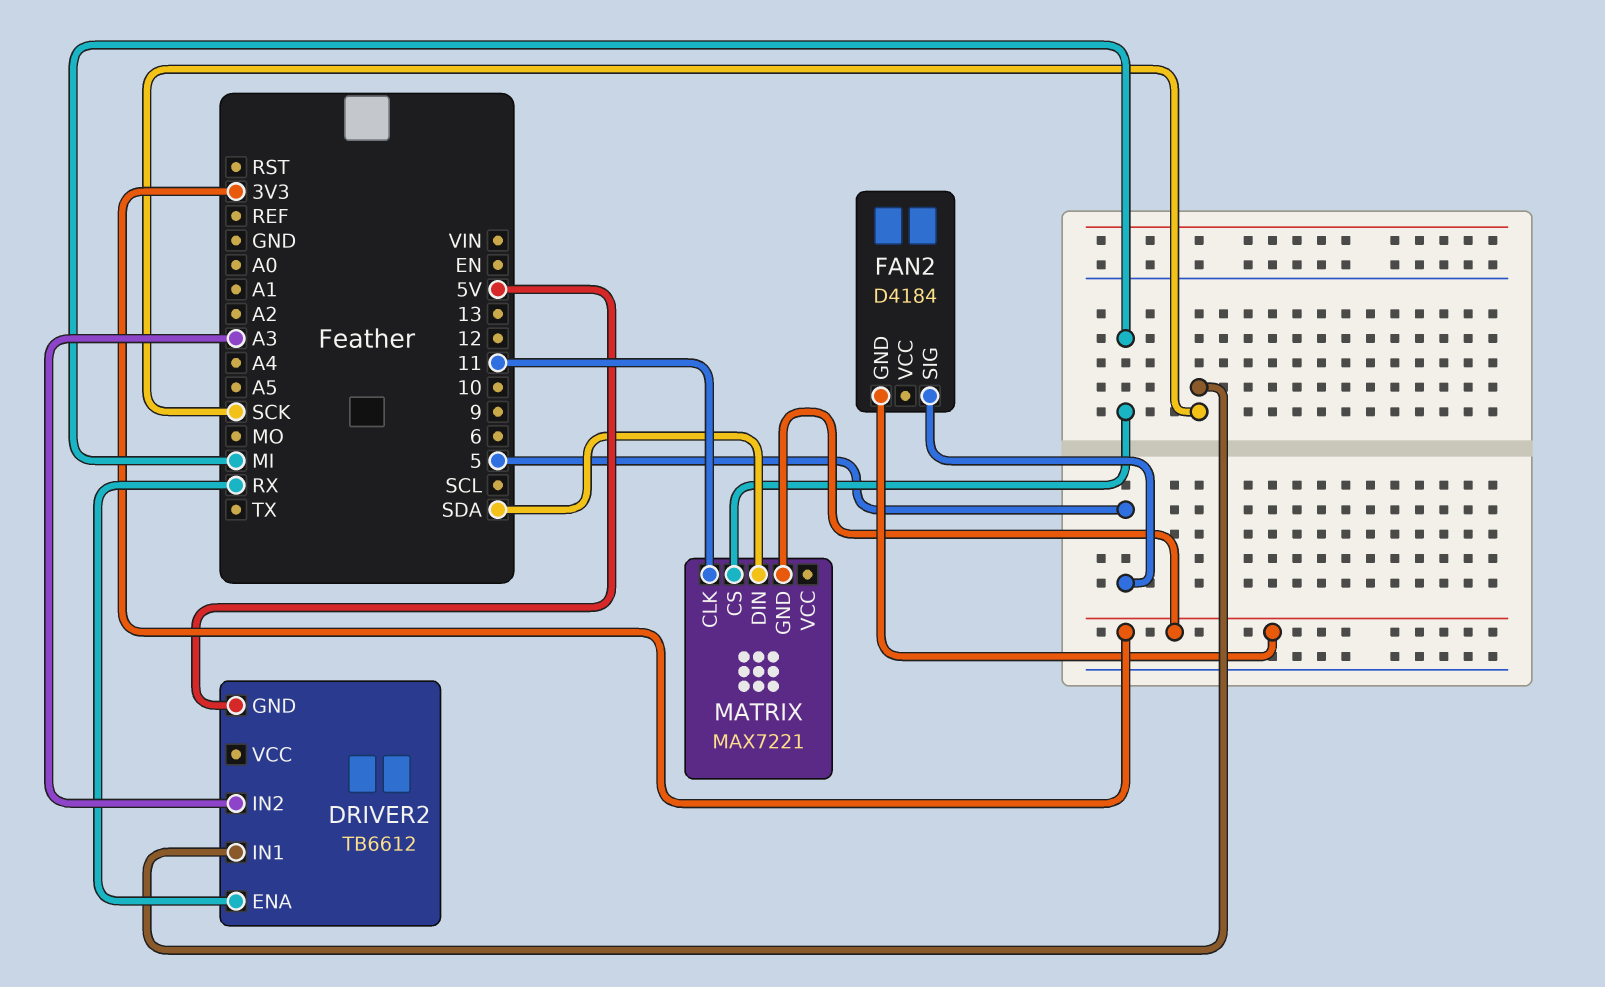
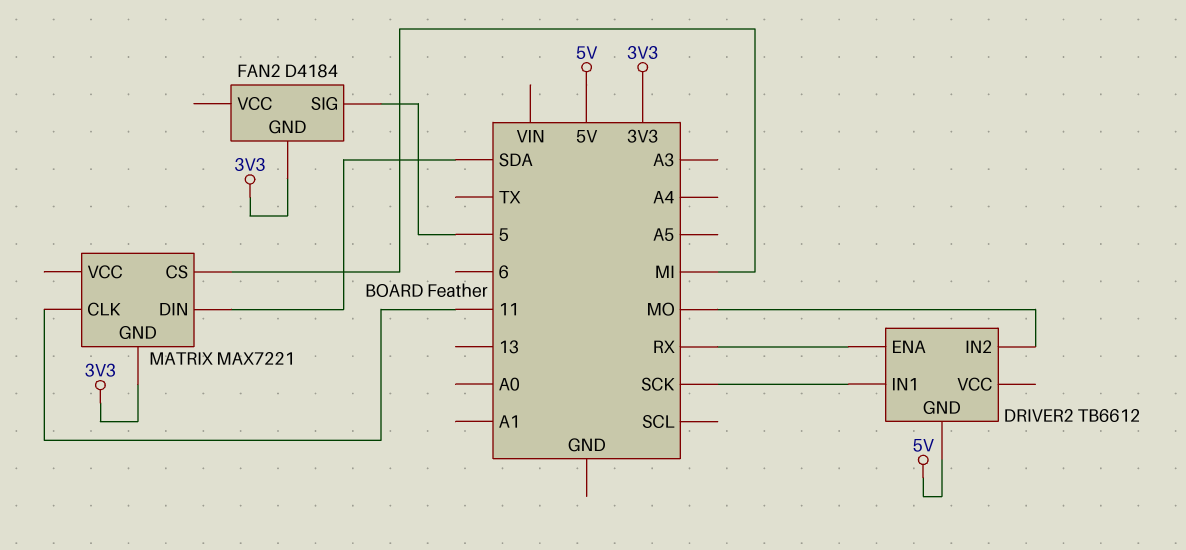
DRIVER2 pin IN2: A3 -> MO

